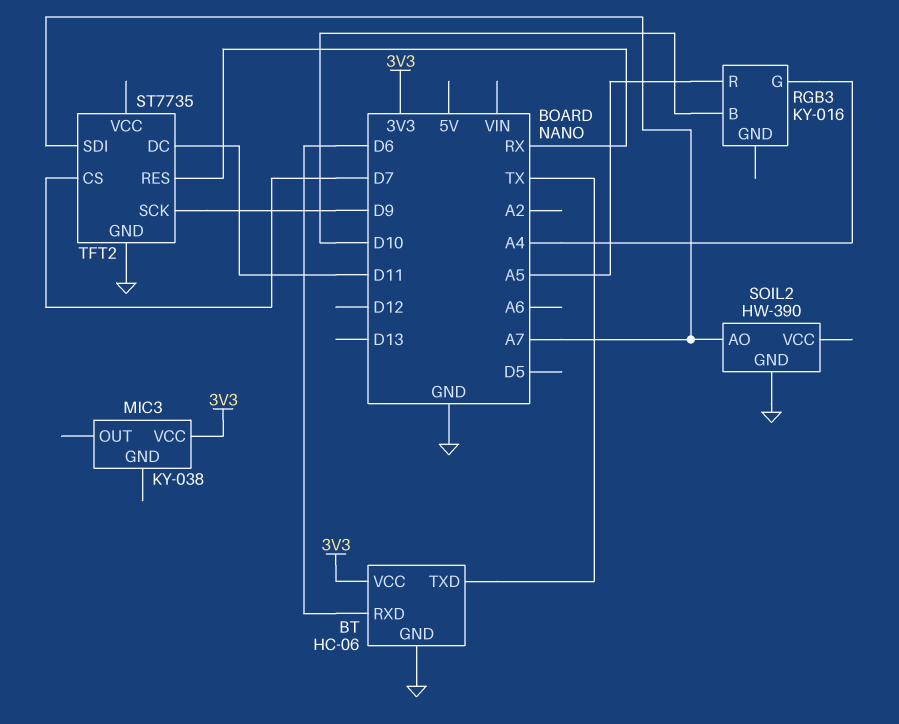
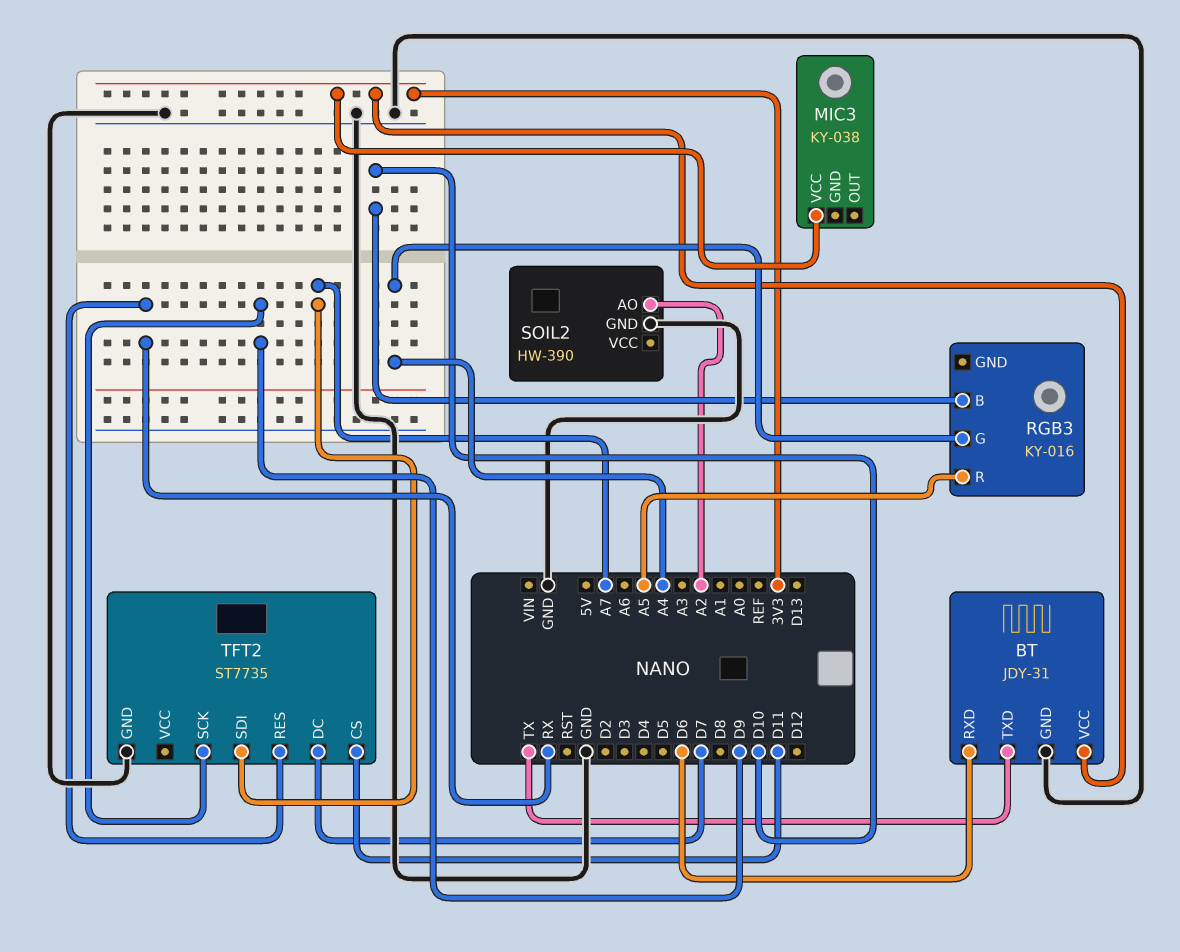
BT: HC-06 -> JDY-31
SOIL2 pin AO: A7 -> A2
TFT2 pin CS: D7 -> D11
TFT2 pin DC: D11 -> D7

